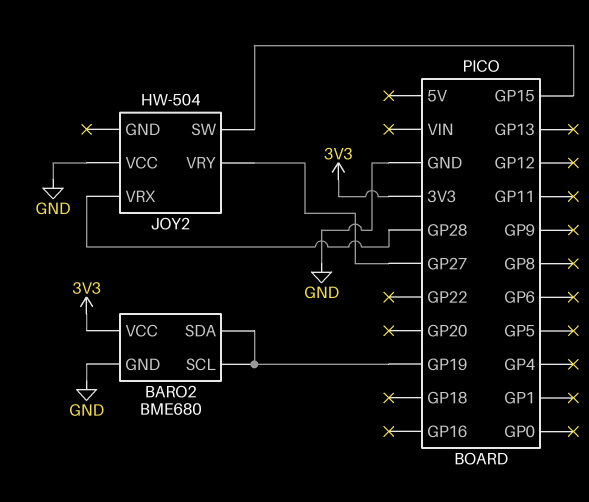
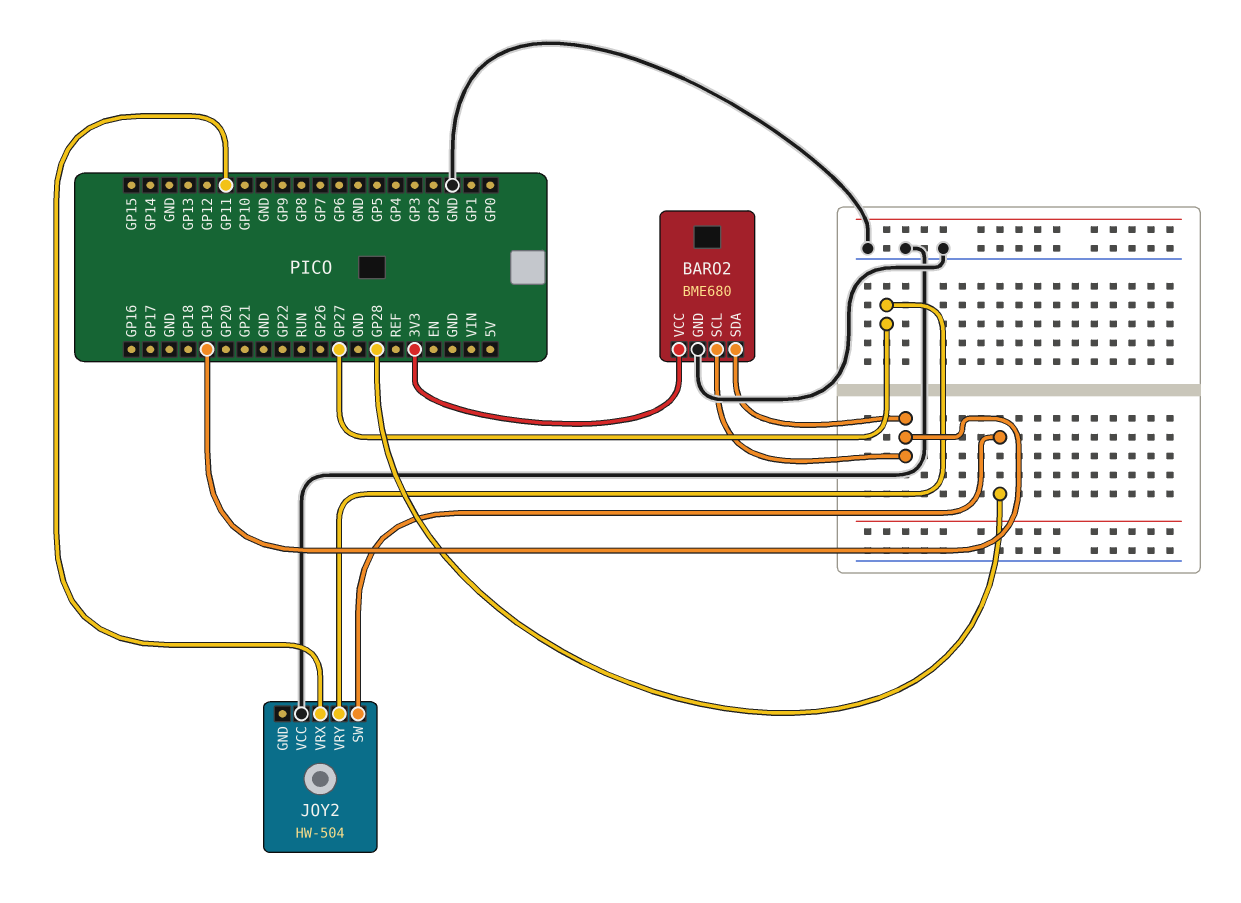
JOY2 pin SW: GP15 -> GP28
JOY2 pin VRX: GP28 -> GP11

